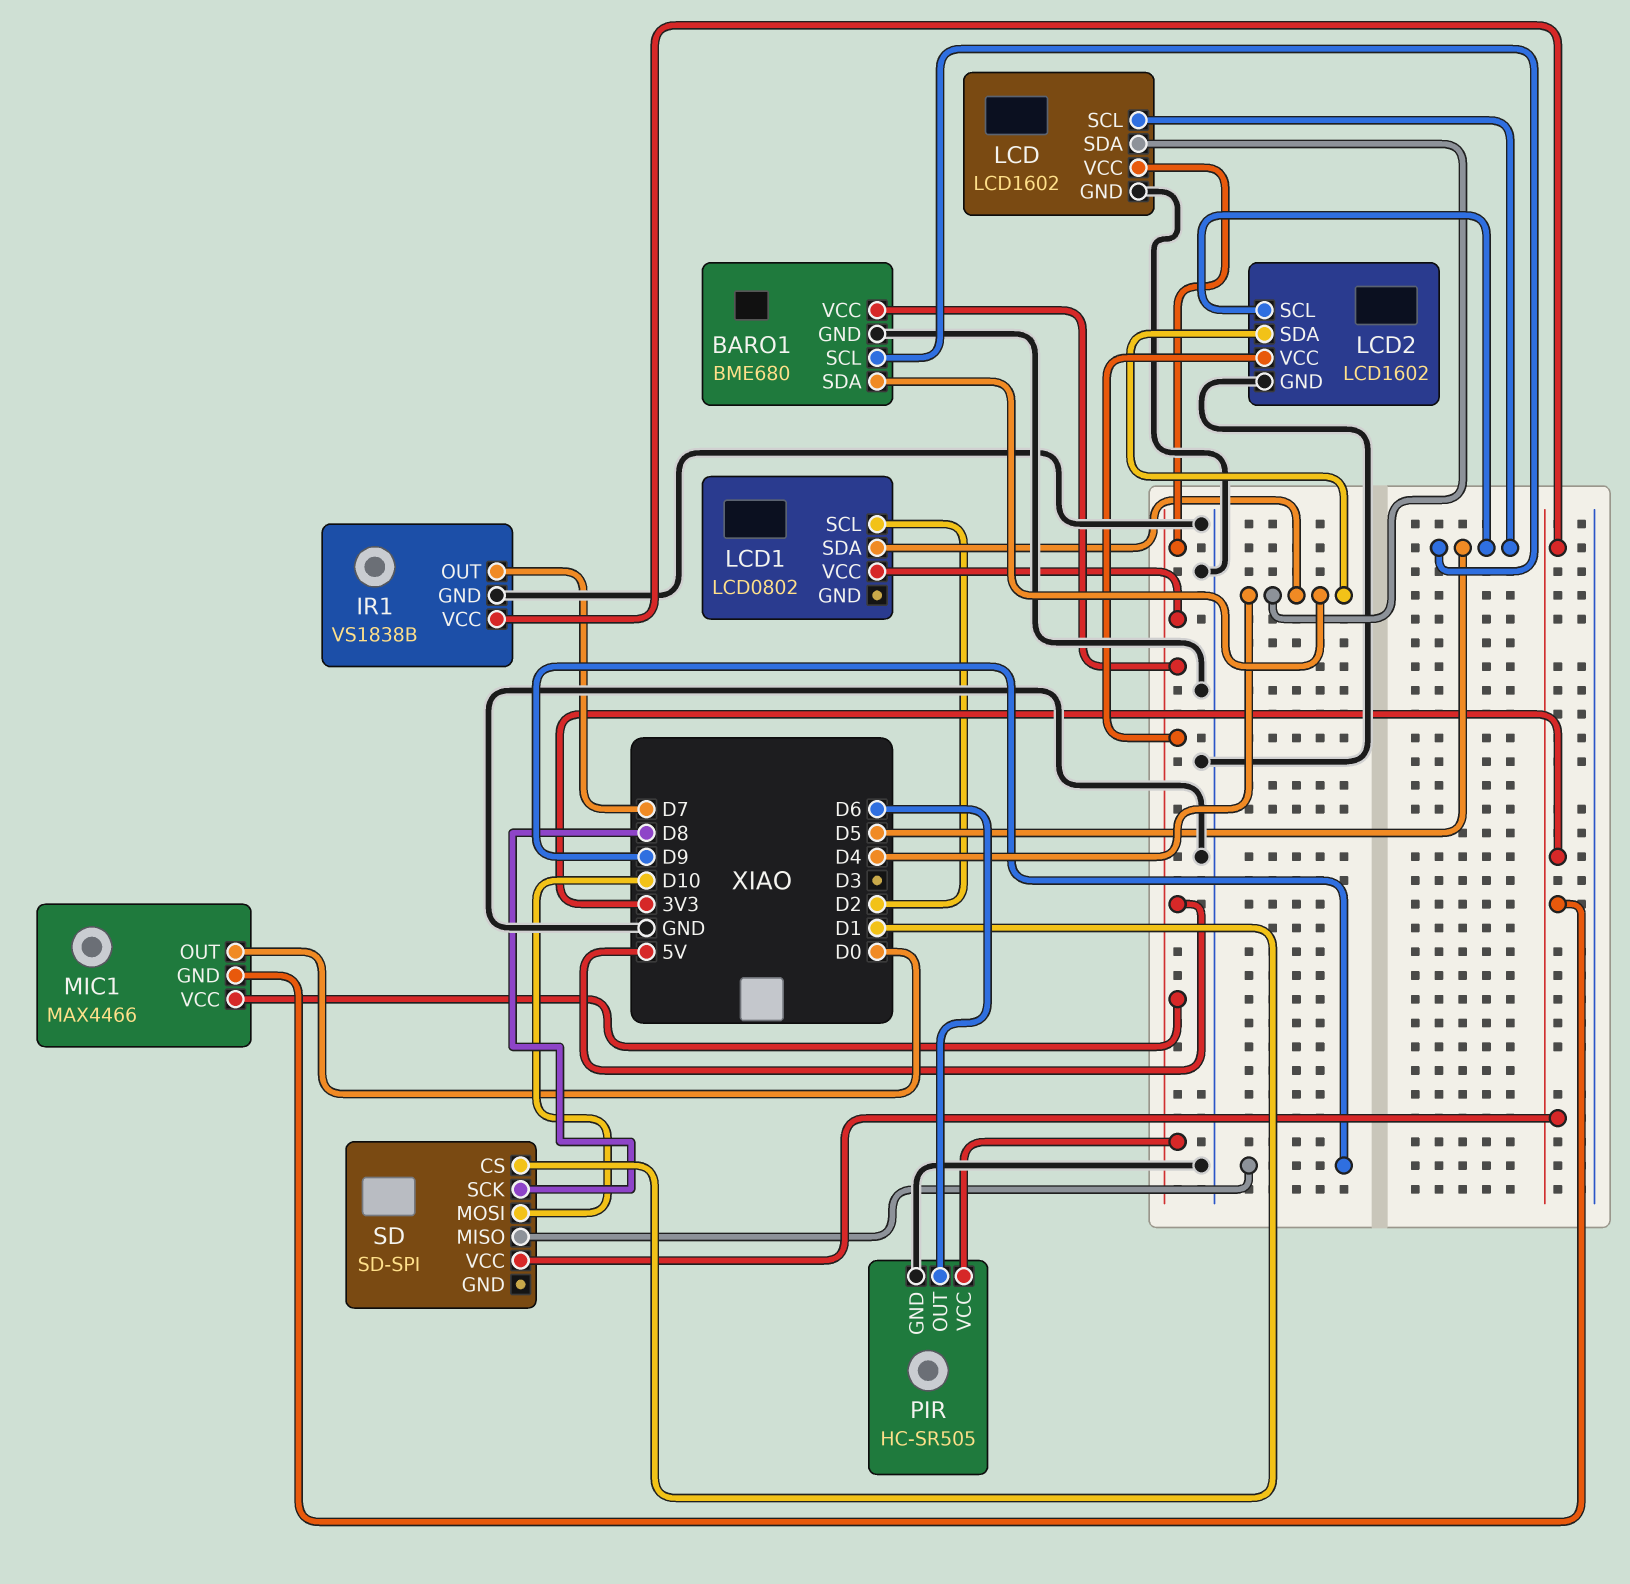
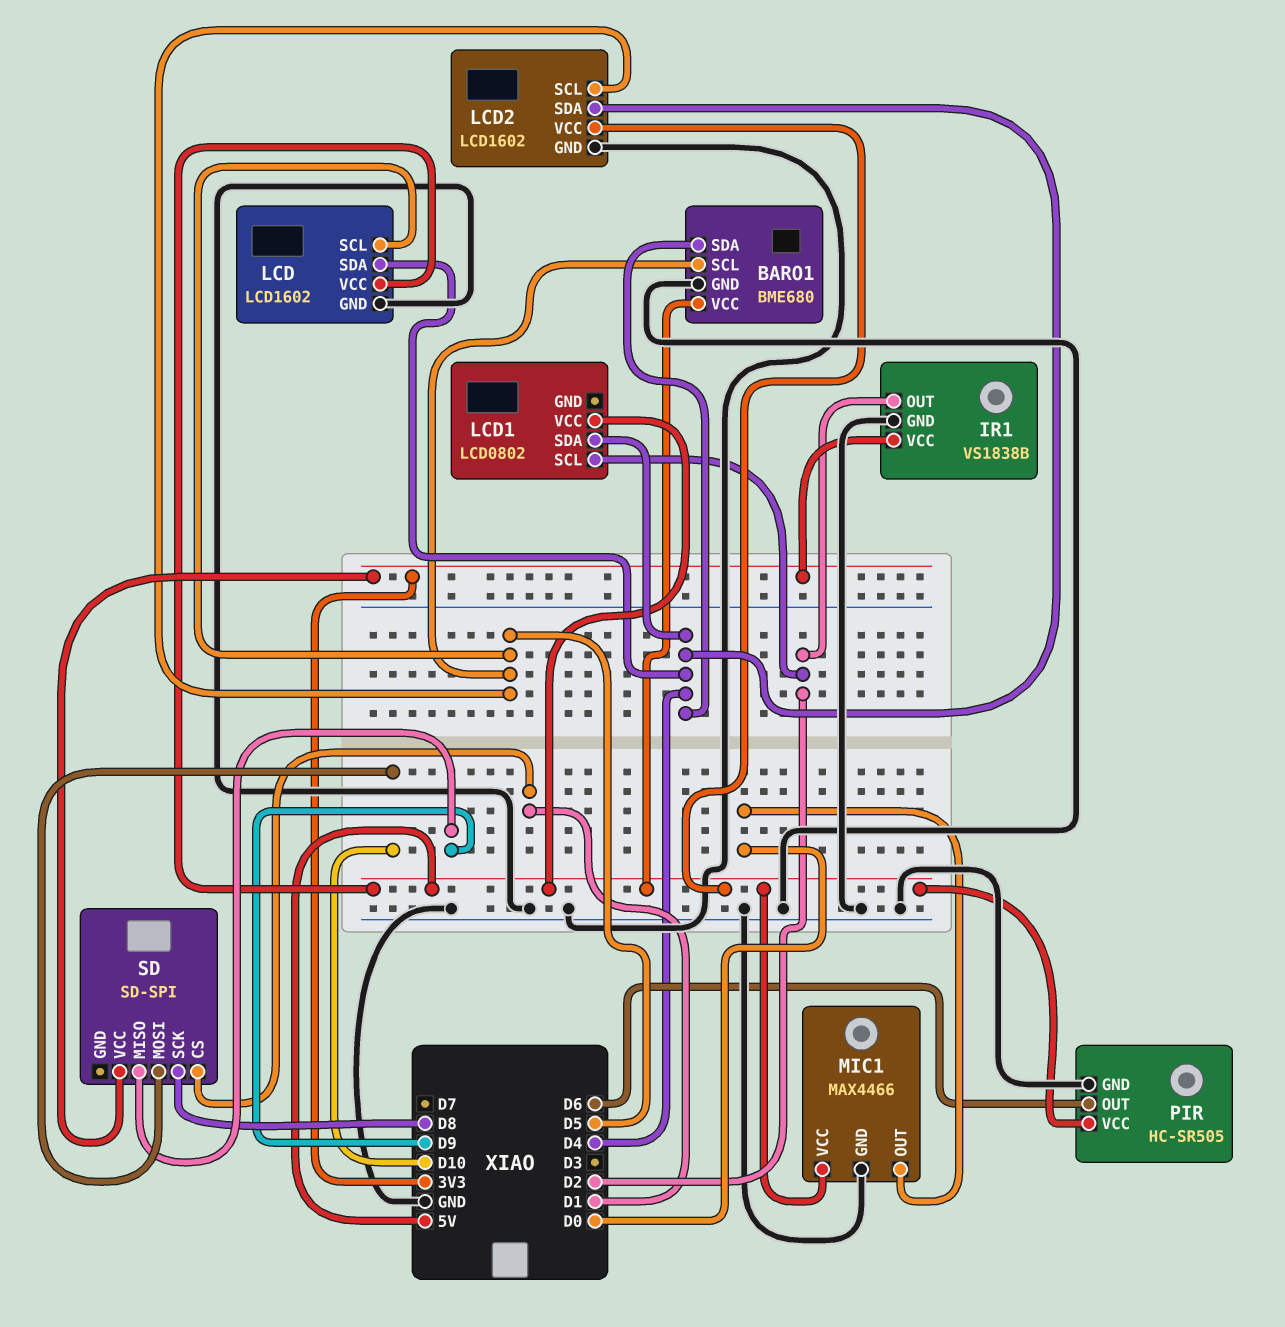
IR1 pin OUT: D7 -> D2
MIC1 pin GND: 3V3 -> GND

